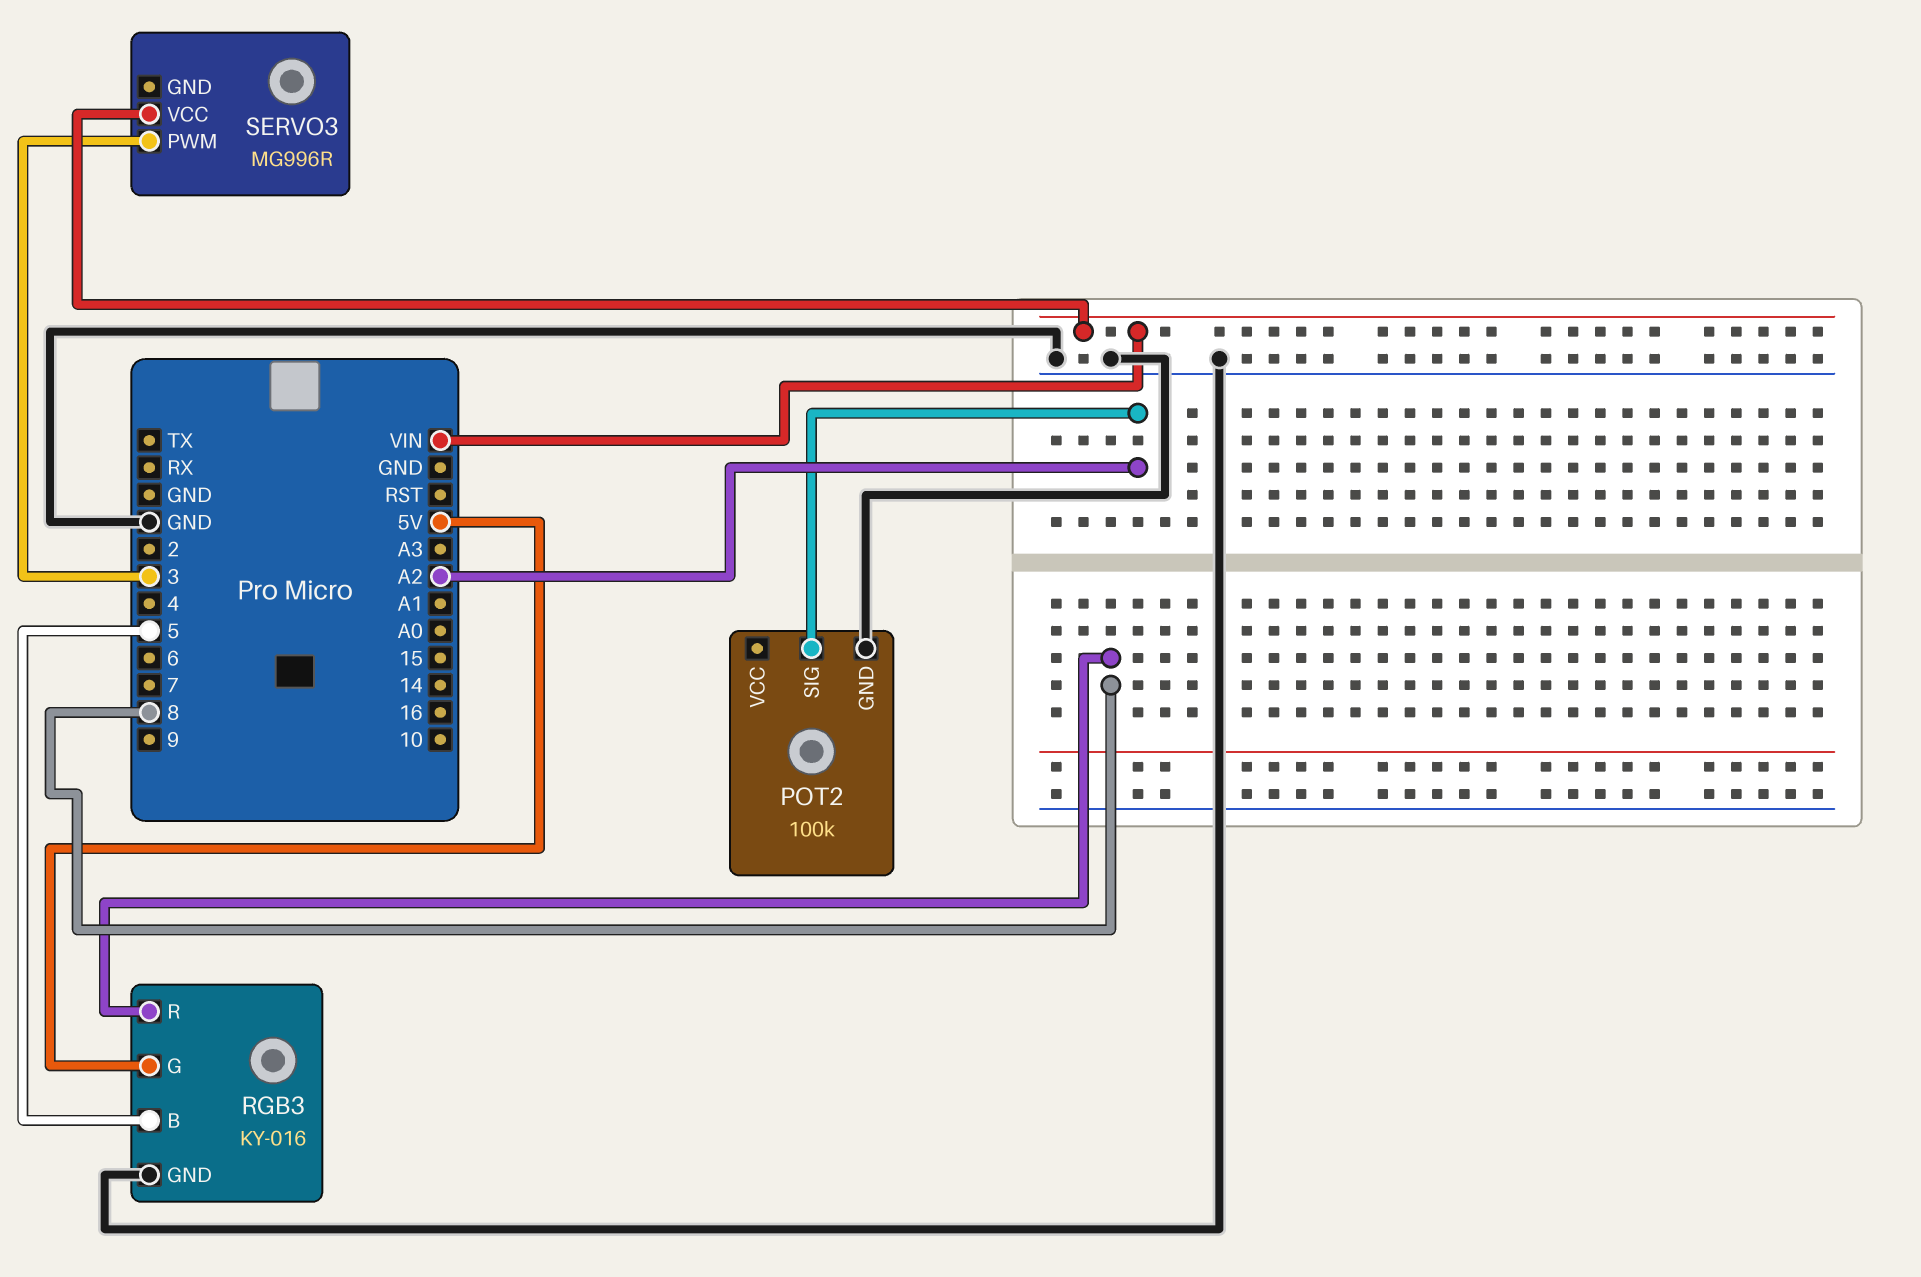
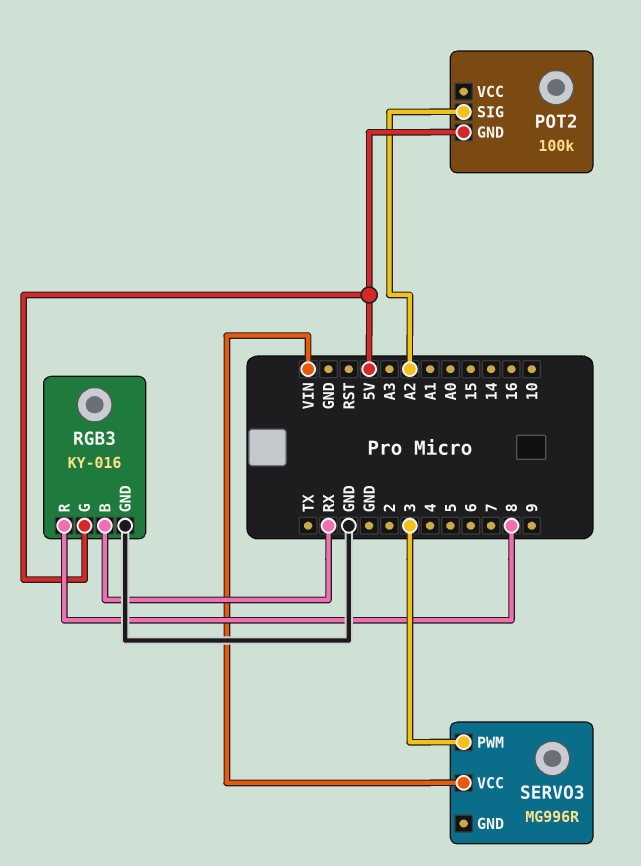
POT2 pin GND: GND -> 5V
RGB3 pin B: 5 -> RX

